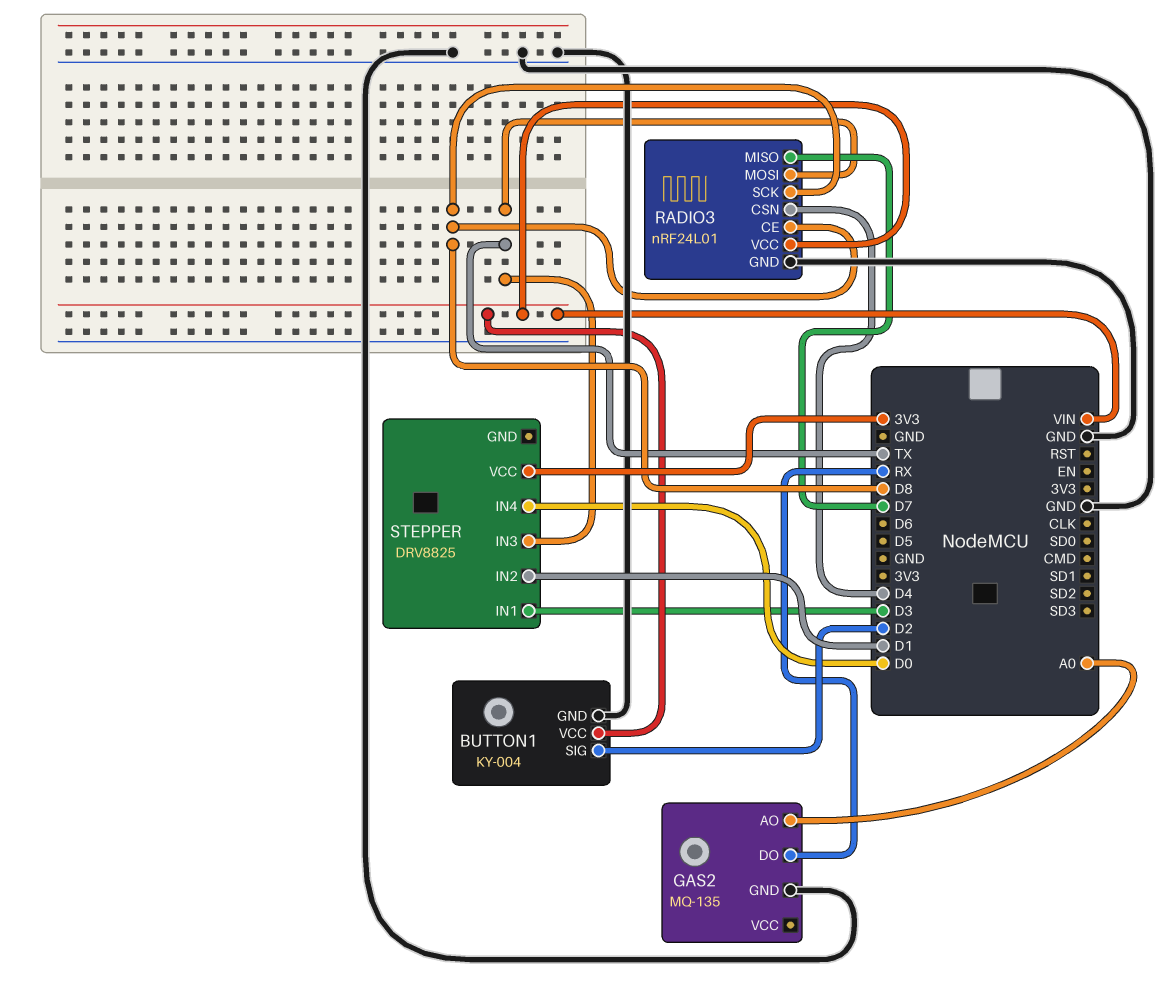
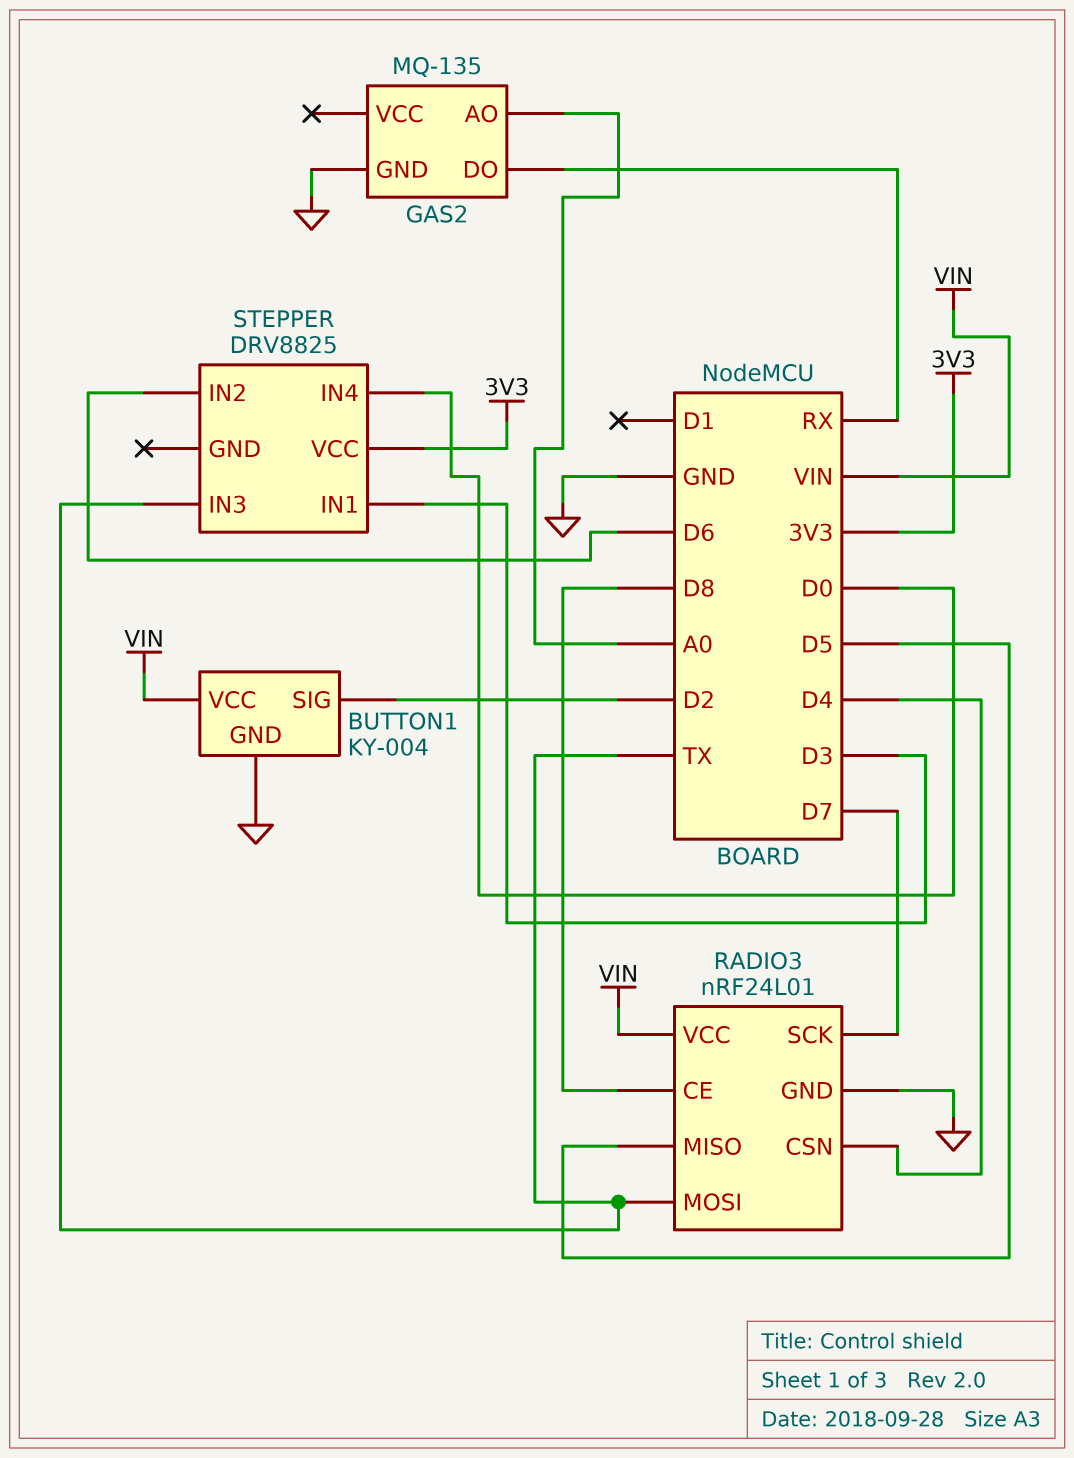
RADIO3 pin MISO: D7 -> D5
RADIO3 pin SCK: D8 -> D7
STEPPER pin IN2: D1 -> D6

